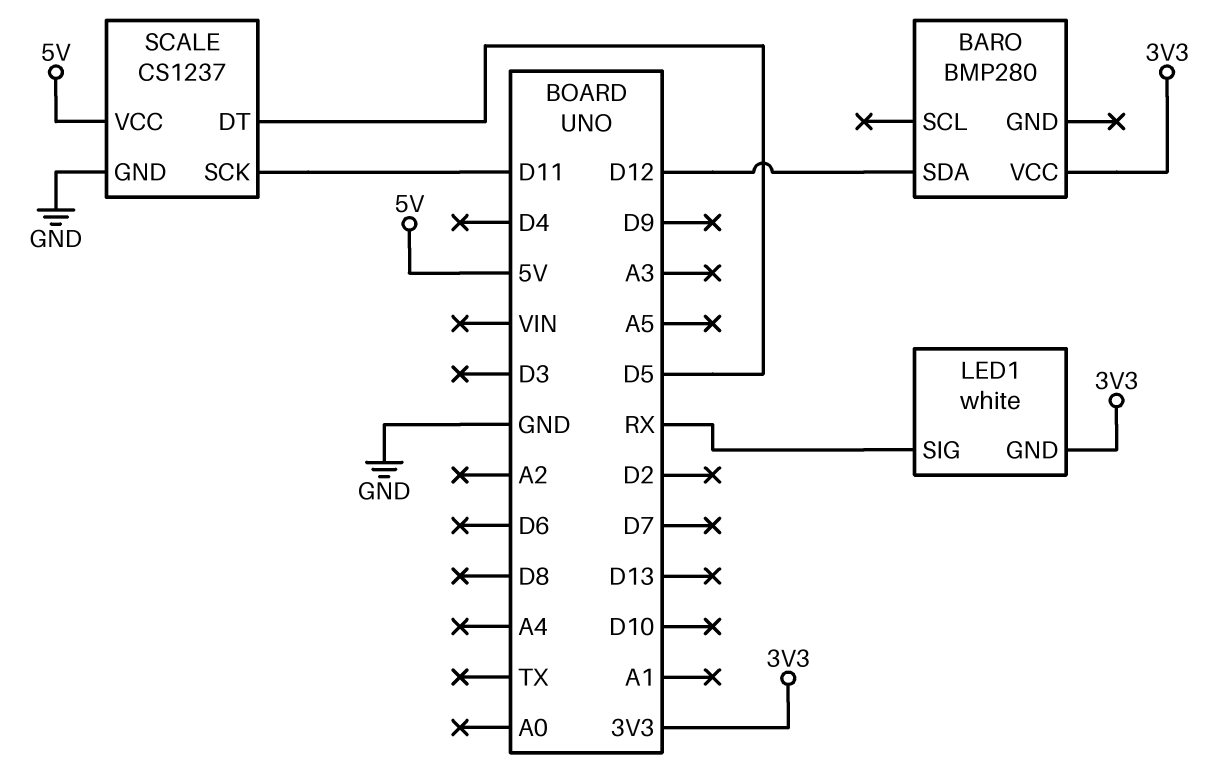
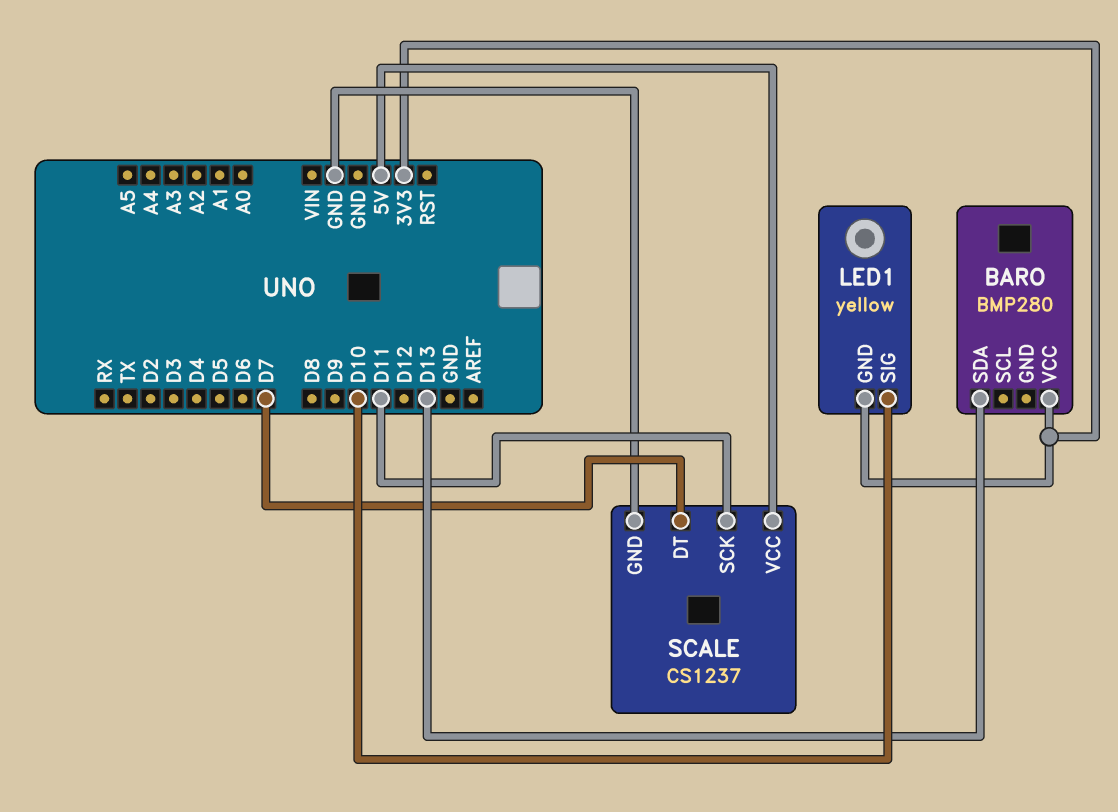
BARO pin SDA: D12 -> D13
LED1: white -> yellow
LED1 pin SIG: RX -> D10
SCALE pin DT: D5 -> D7

